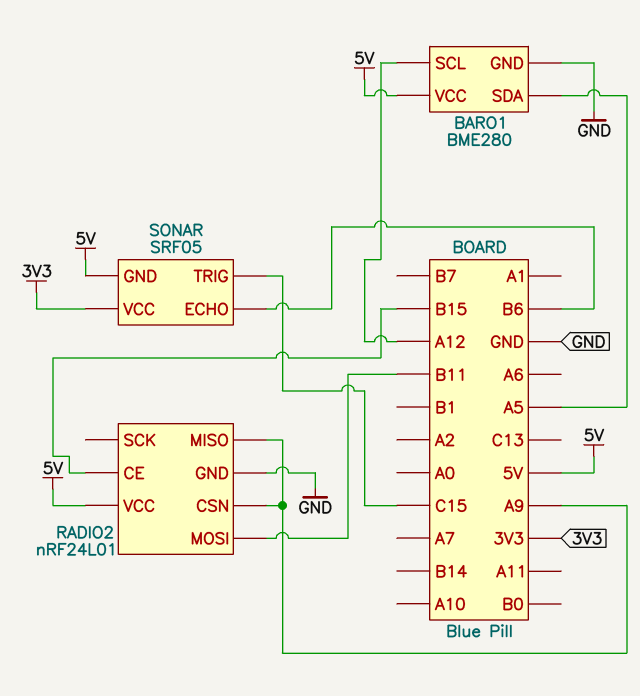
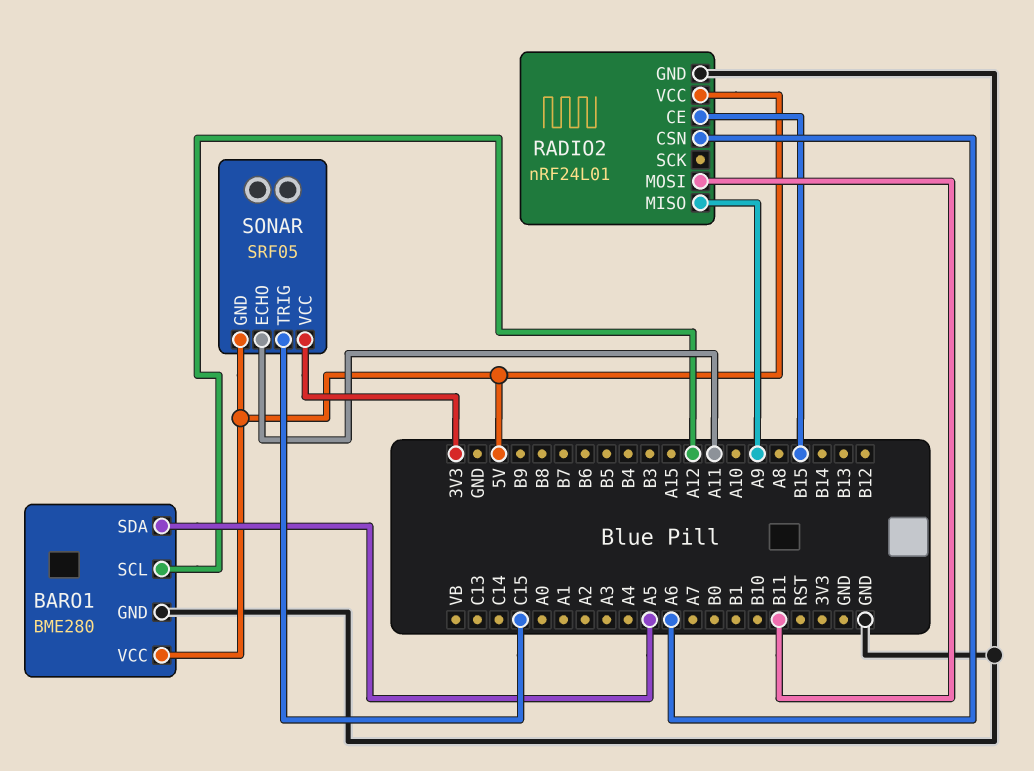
RADIO2 pin CSN: A9 -> A6
SONAR pin ECHO: B6 -> A11

